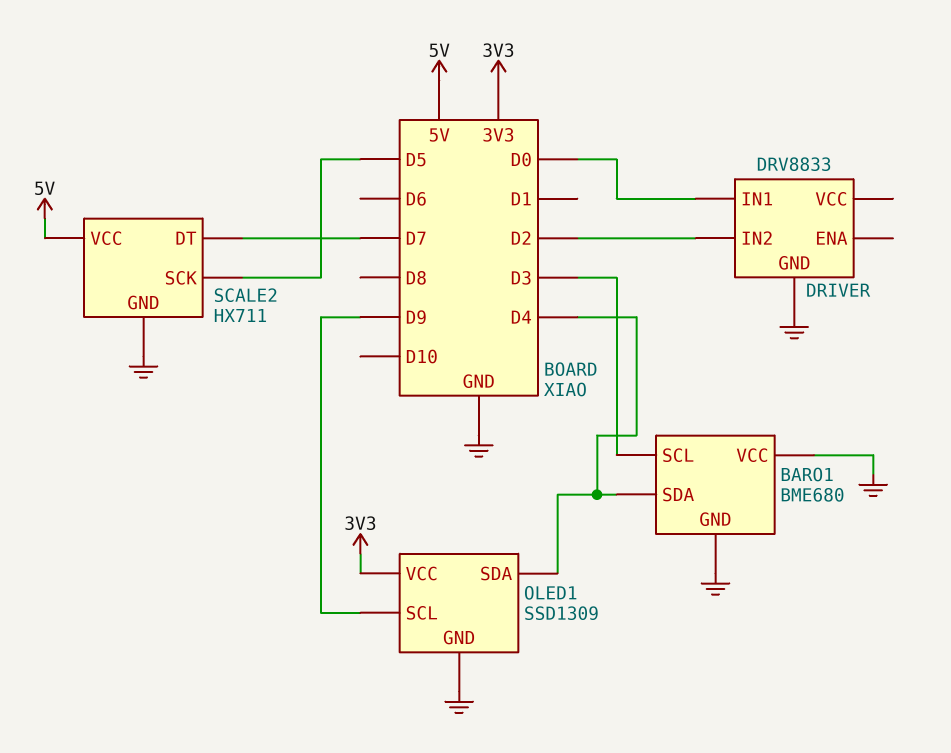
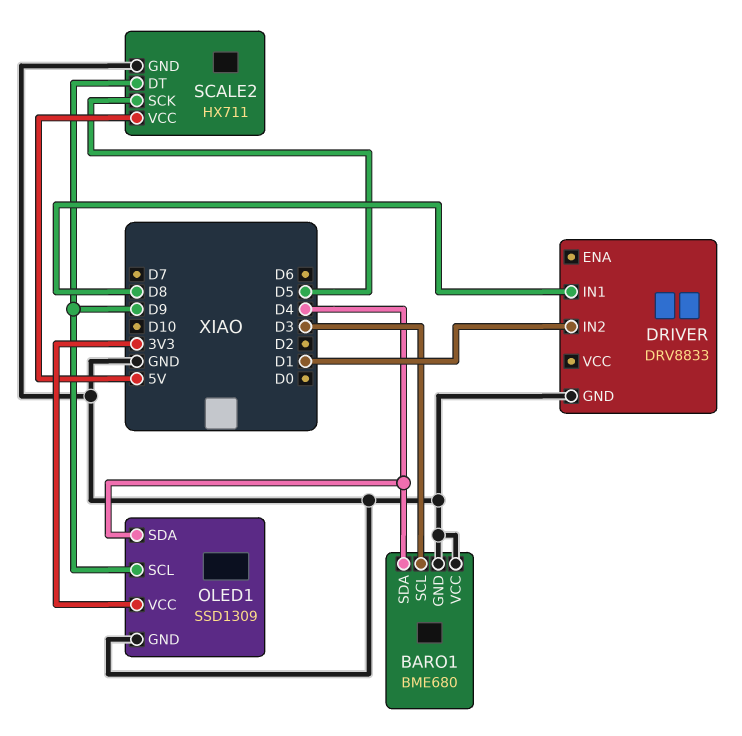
DRIVER pin IN1: D0 -> D8
DRIVER pin IN2: D2 -> D1
SCALE2 pin DT: D7 -> D9

